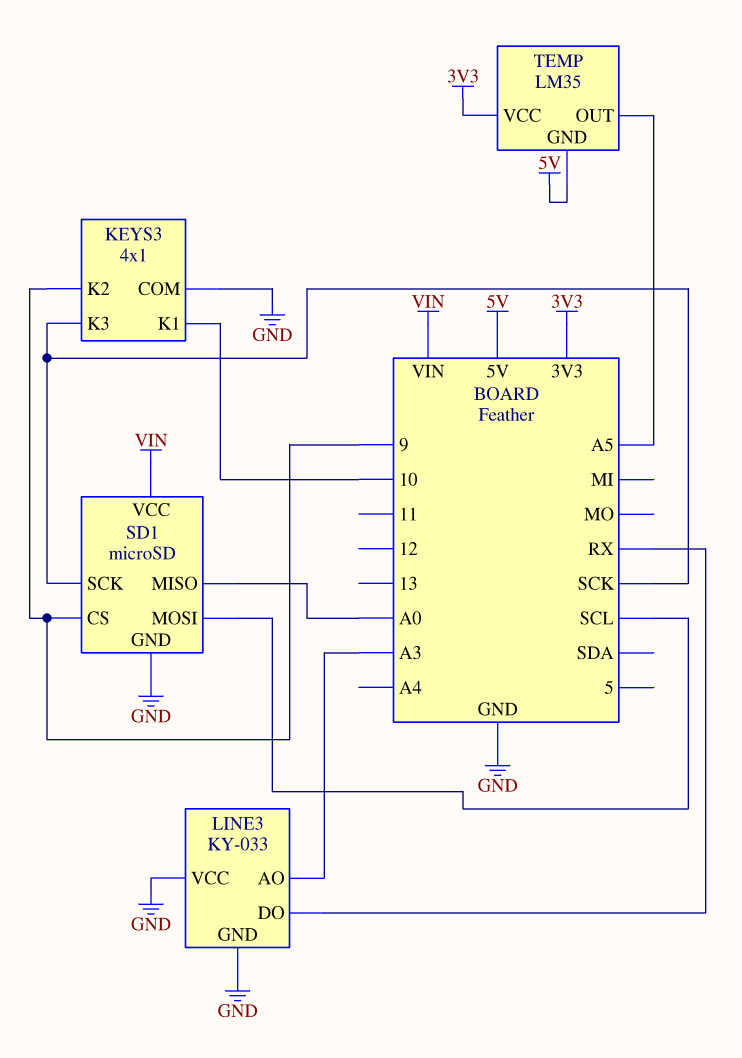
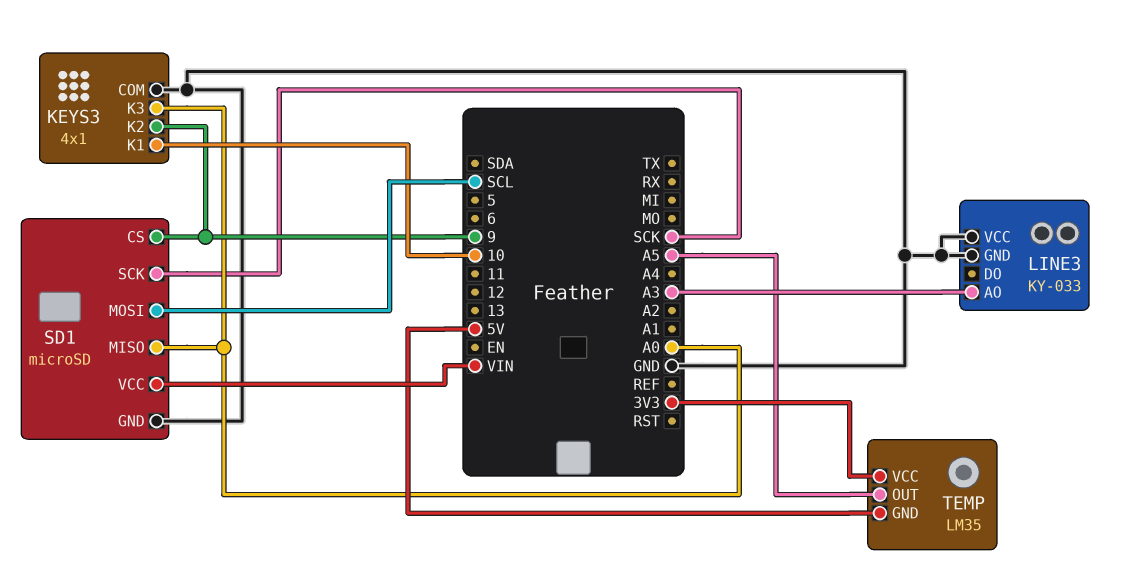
KEYS3 pin K3: SCK -> A0
LINE3 pin DO: RX -> none

